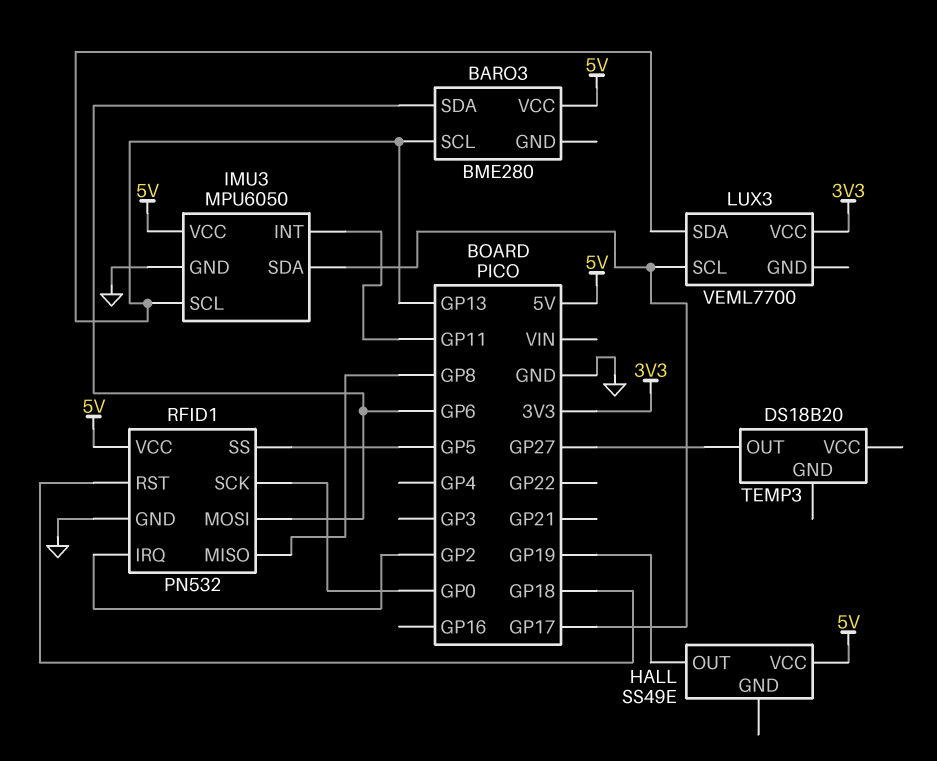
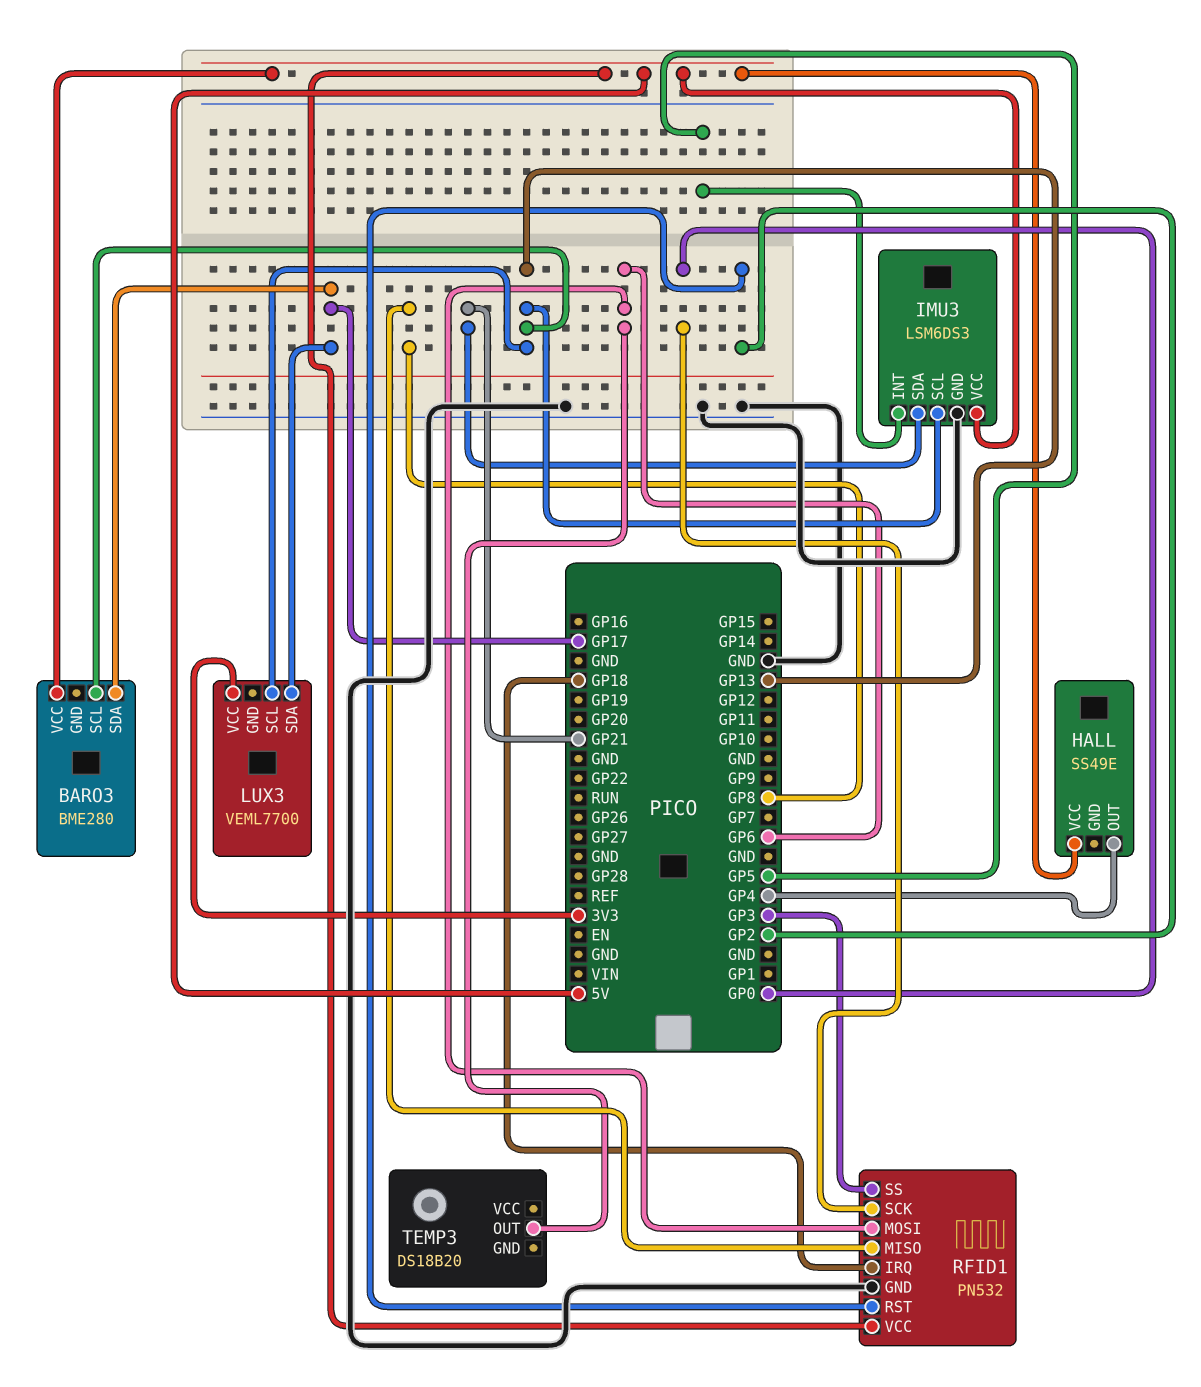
BARO3 pin SDA: GP6 -> GP17
HALL pin OUT: GP19 -> GP4
IMU3: MPU6050 -> LSM6DS3
IMU3 pin INT: GP11 -> GP5
IMU3 pin SDA: GP17 -> GP21
LUX3 pin SCL: GP17 -> GP13
LUX3 pin SDA: GP13 -> GP17
RFID1 pin IRQ: GP2 -> GP18
RFID1 pin RST: GP18 -> GP2
RFID1 pin SS: GP5 -> GP3
TEMP3 pin OUT: GP27 -> GP6

